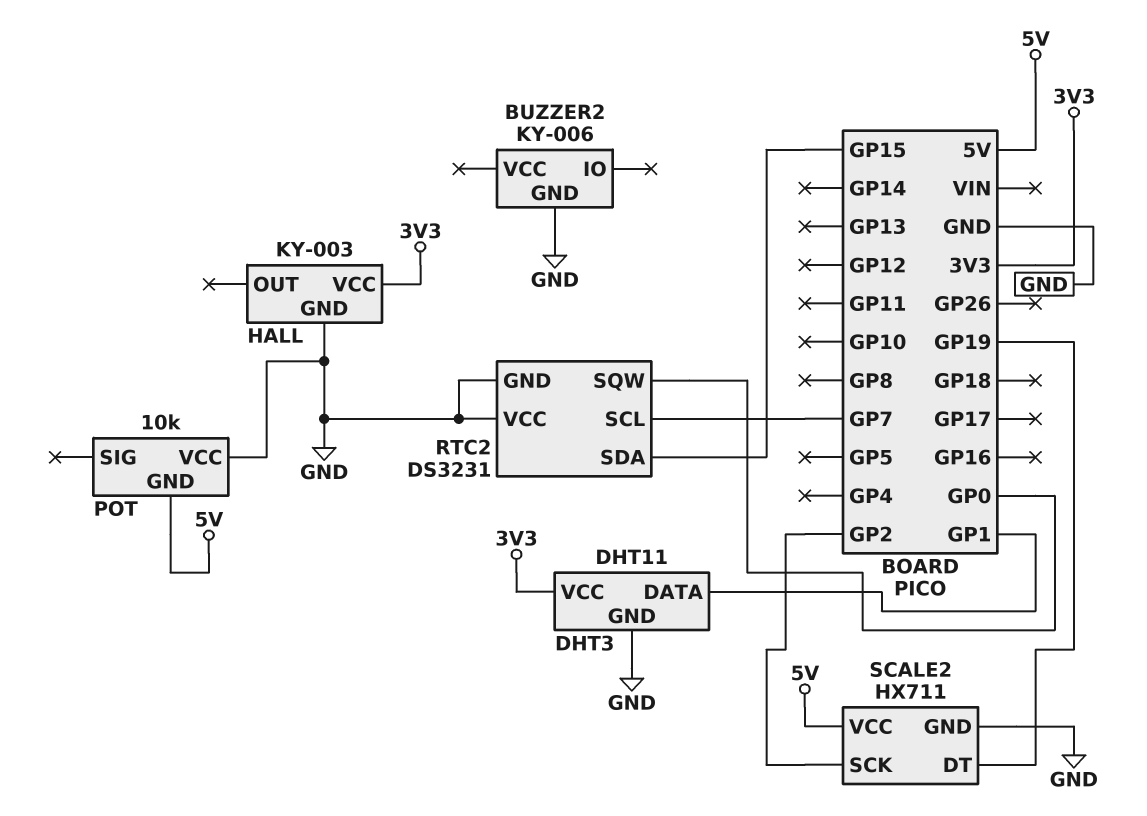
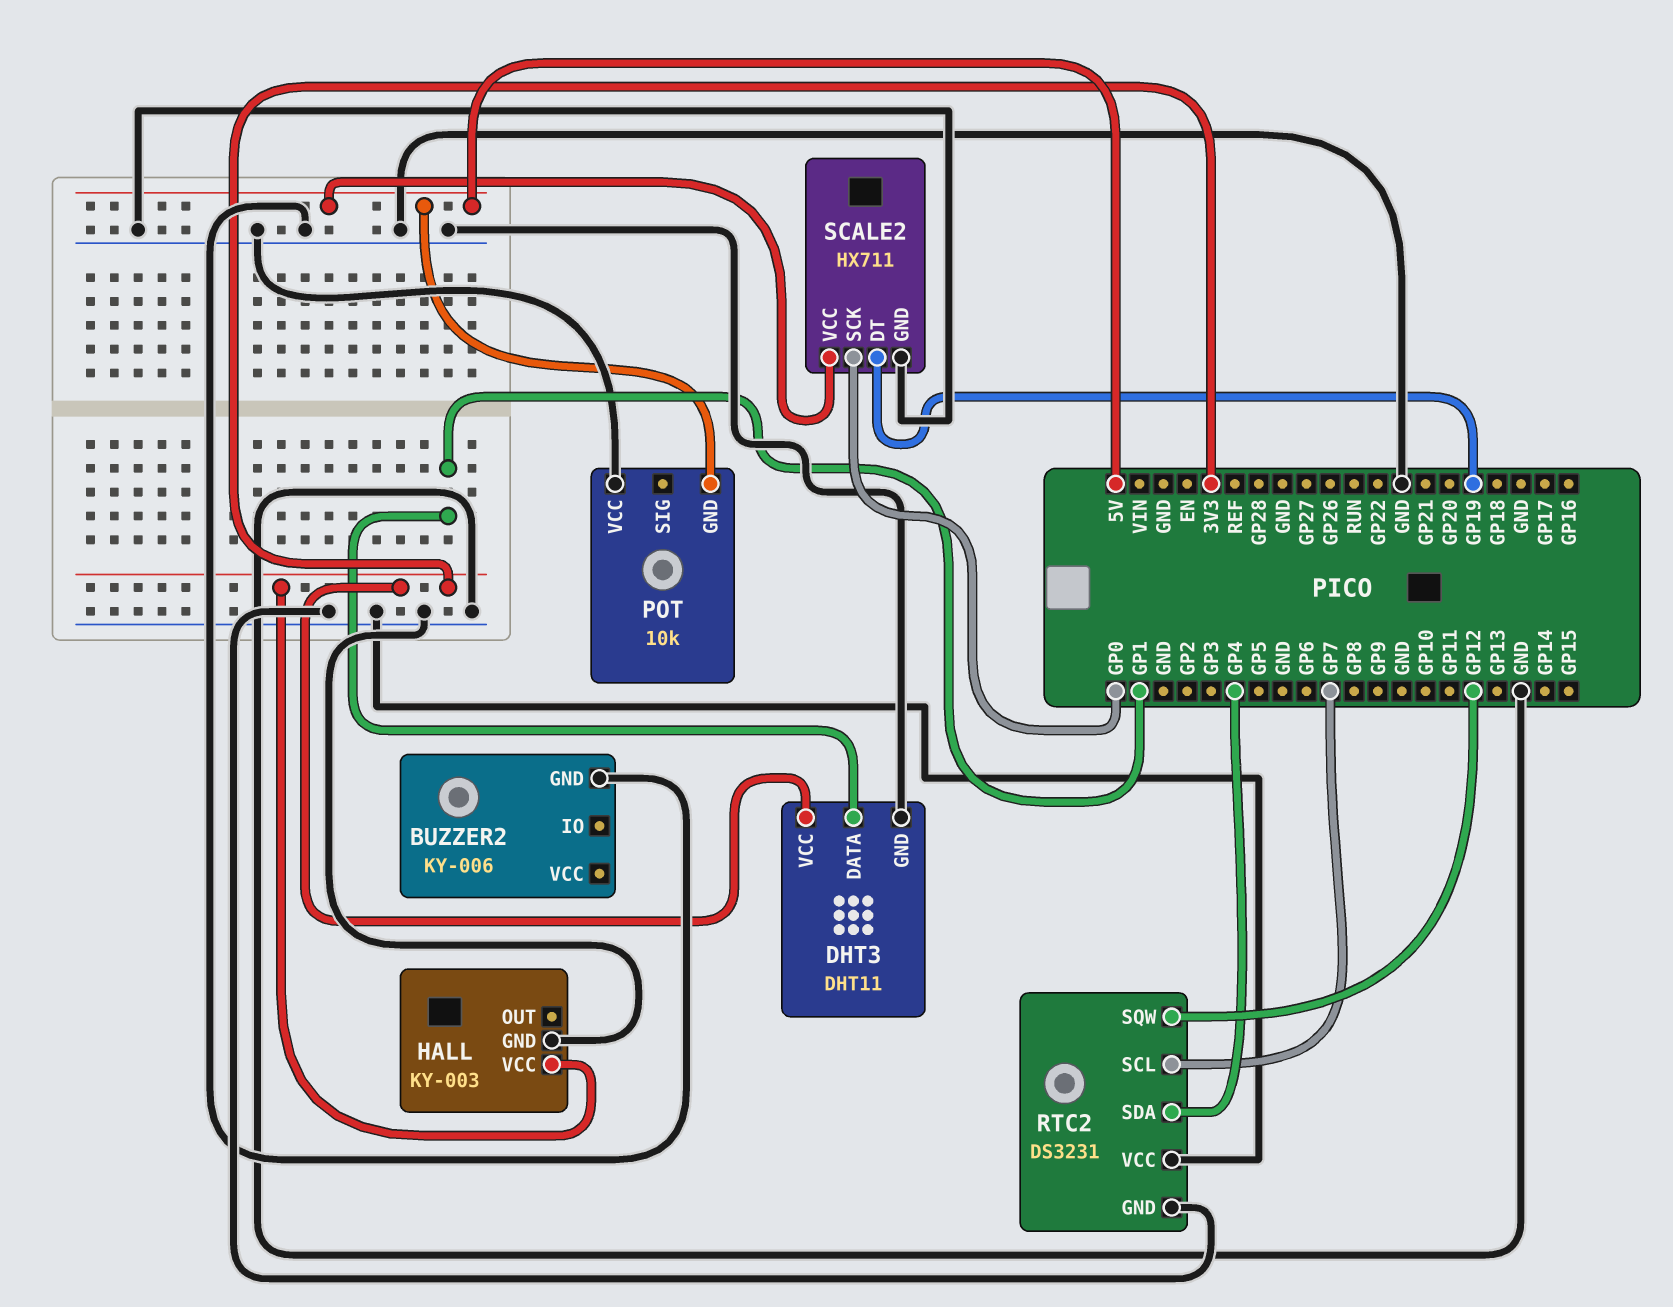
RTC2 pin SDA: GP15 -> GP4
RTC2 pin SQW: GP0 -> GP12
SCALE2 pin SCK: GP2 -> GP0

